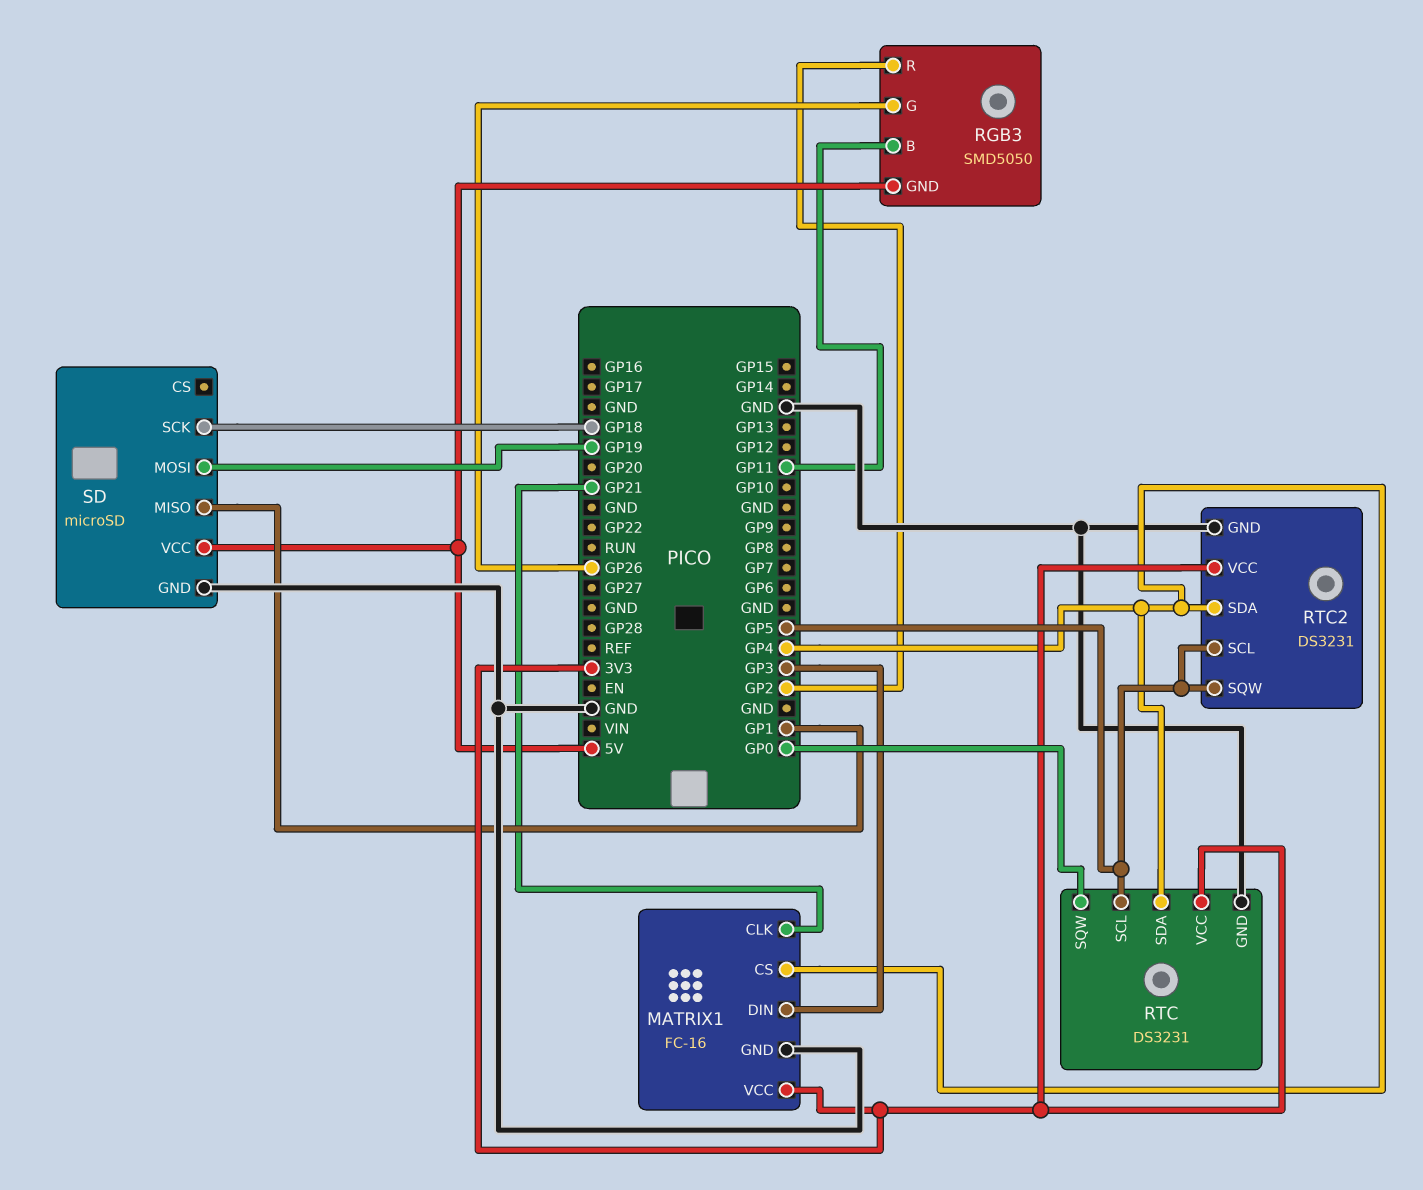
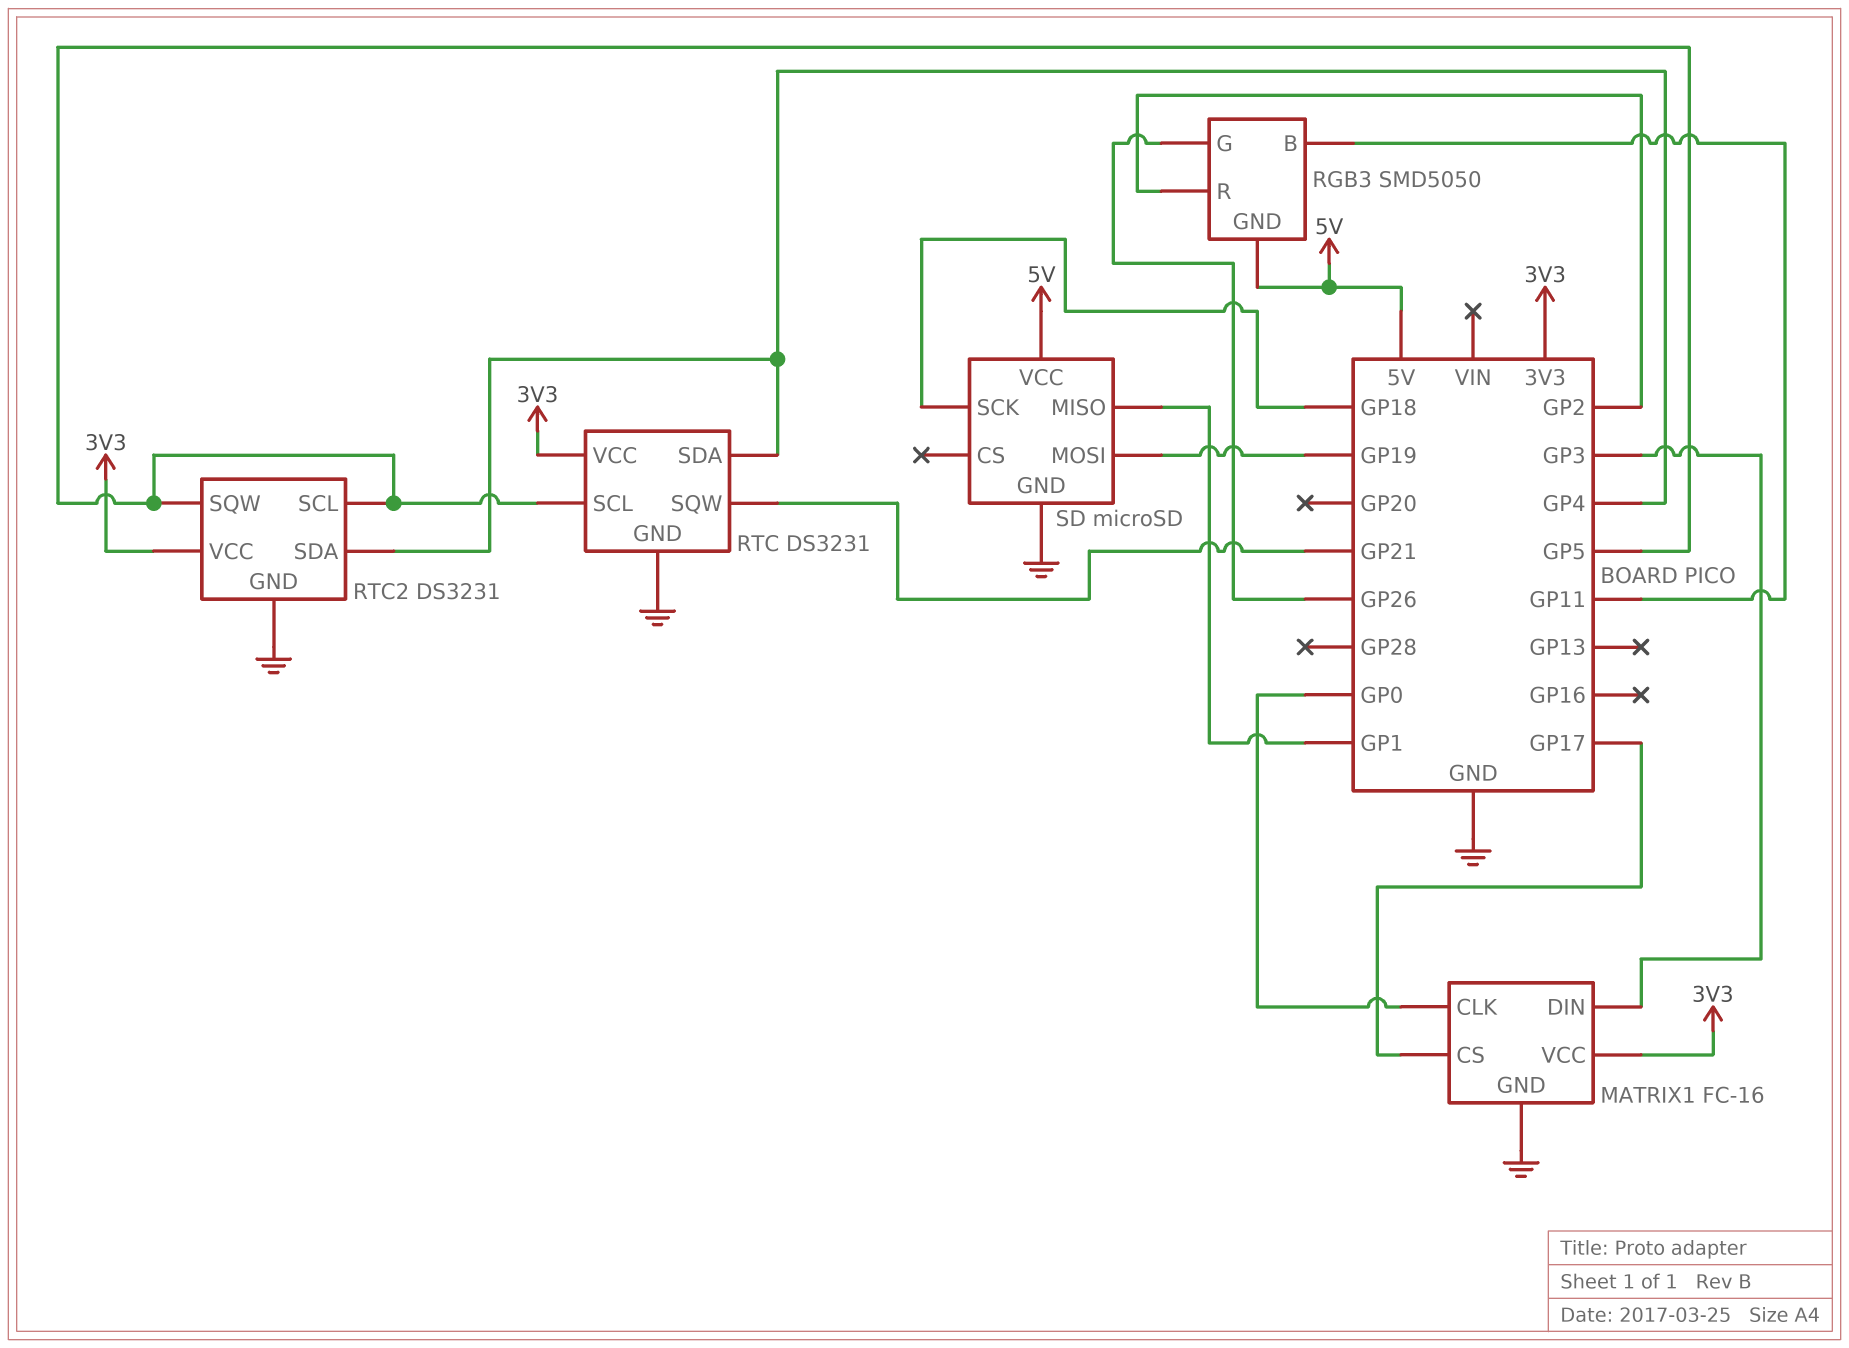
MATRIX1 pin CLK: GP21 -> GP0
MATRIX1 pin CS: GP4 -> GP17
RTC pin SQW: GP0 -> GP21

